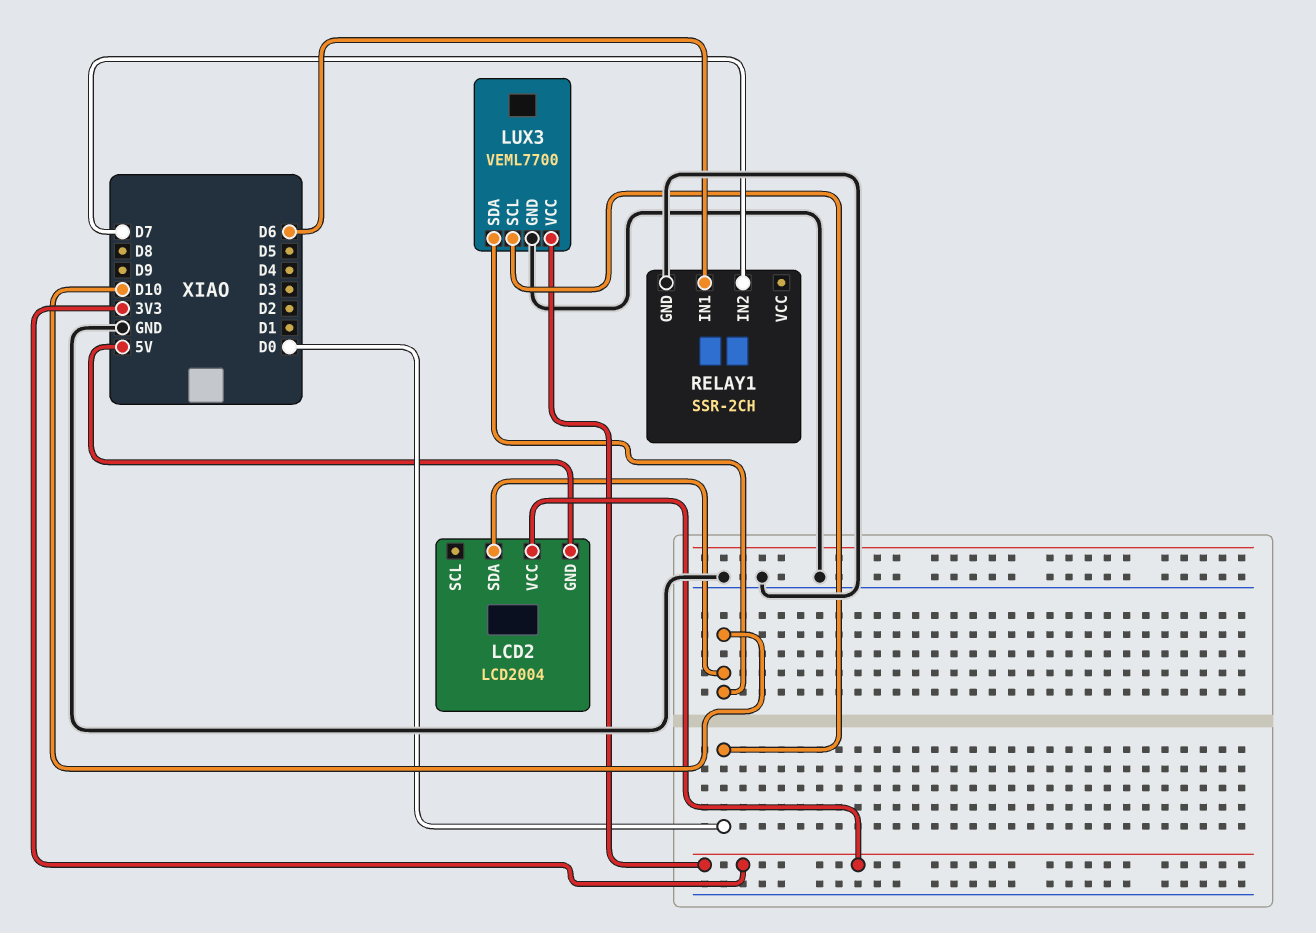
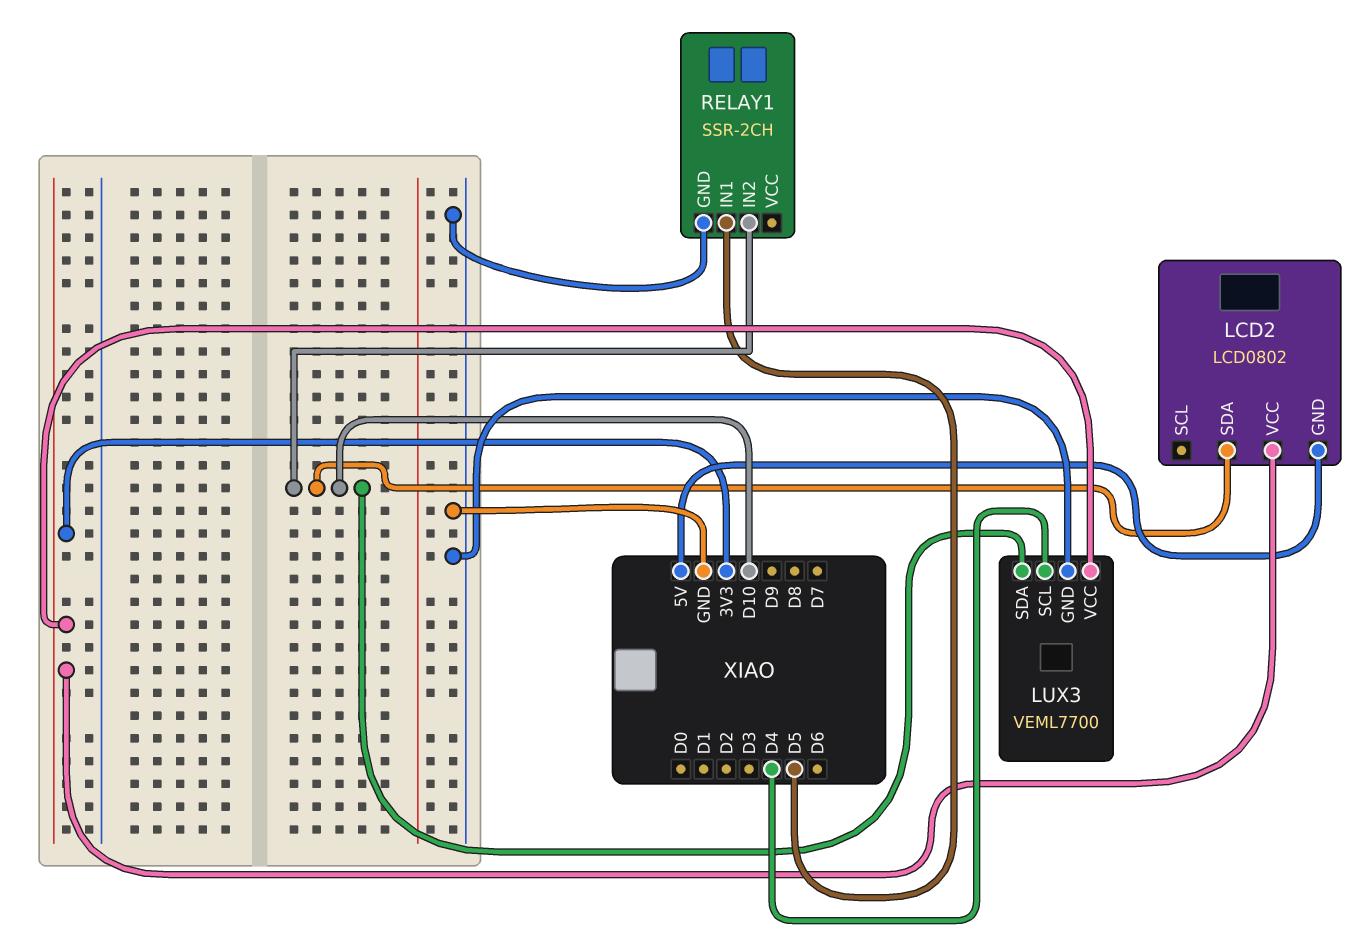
LCD2: LCD2004 -> LCD0802
LUX3 pin SCL: D0 -> D4
RELAY1 pin IN1: D6 -> D5
RELAY1 pin IN2: D7 -> D10

